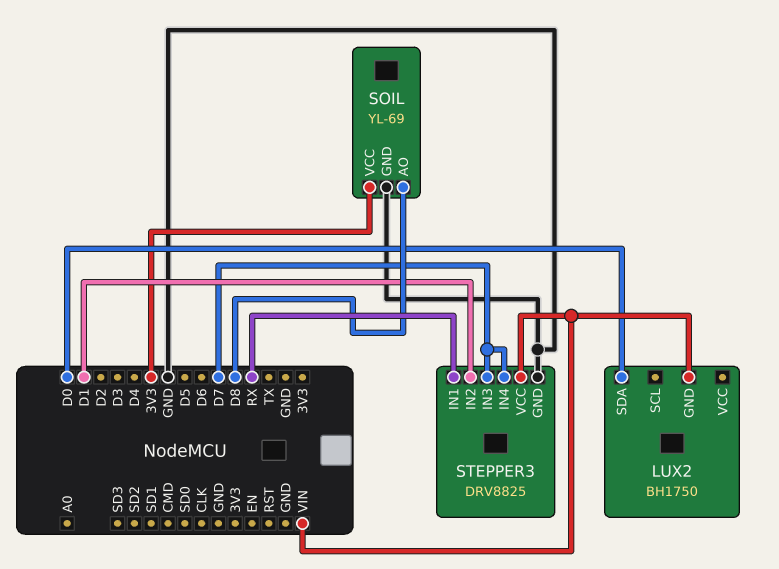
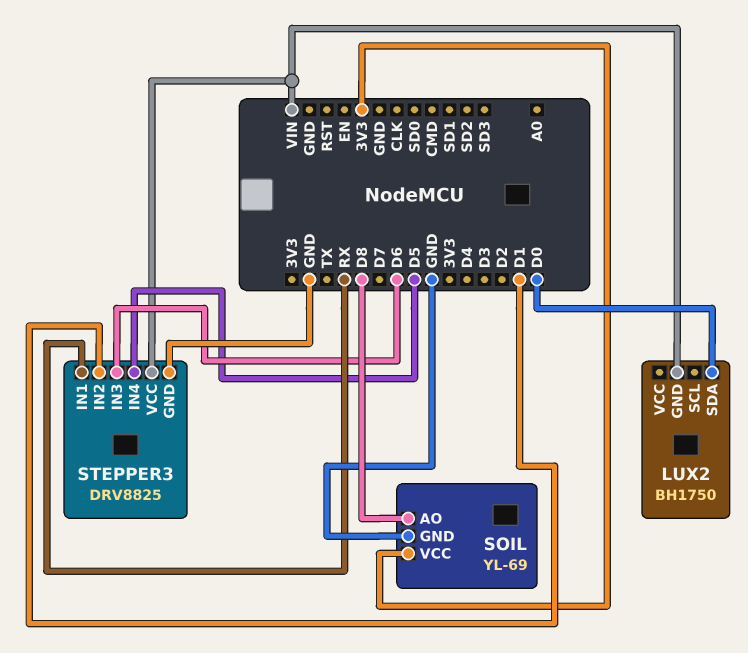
STEPPER3 pin IN3: D7 -> D6
STEPPER3 pin IN4: D7 -> D5

